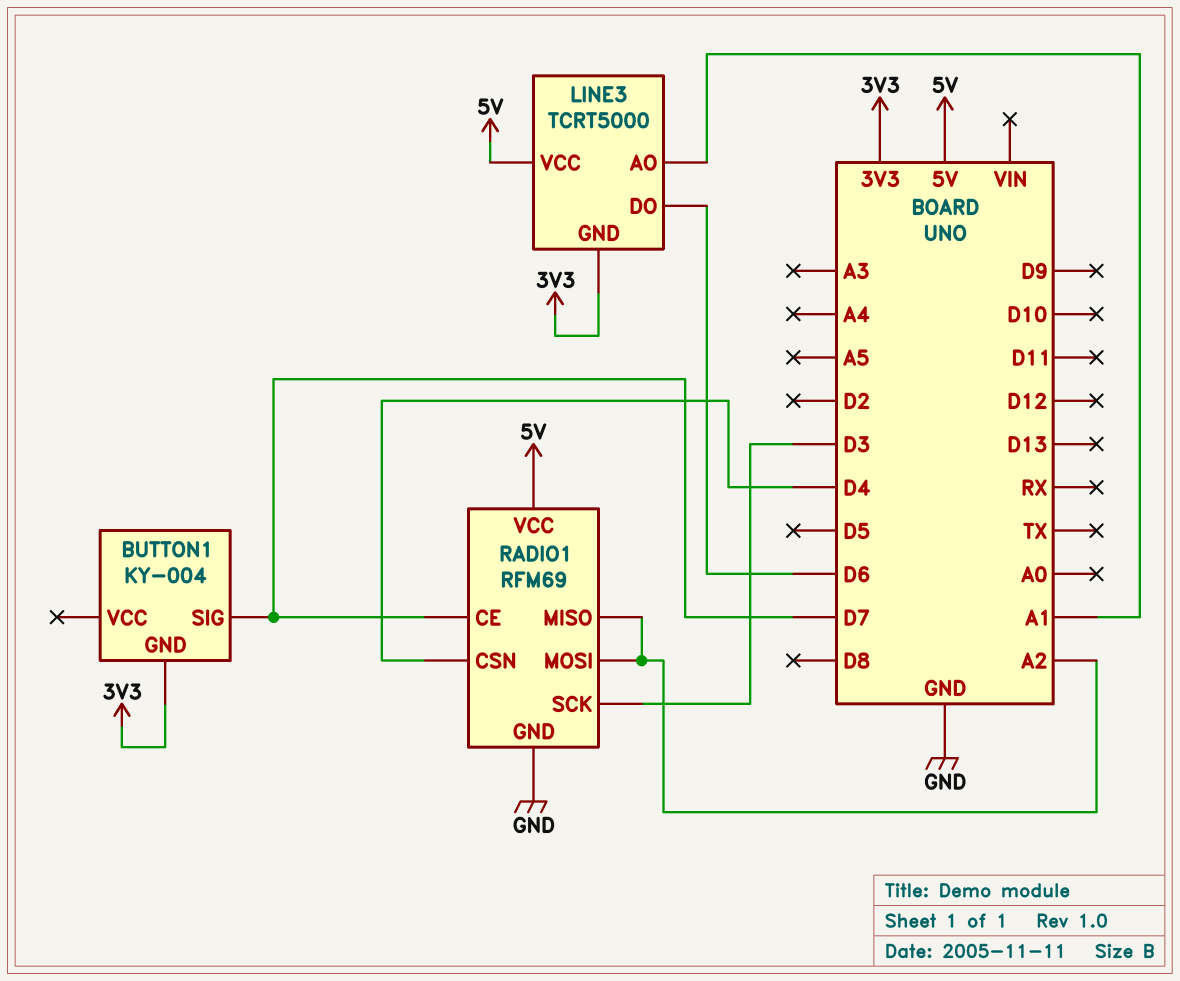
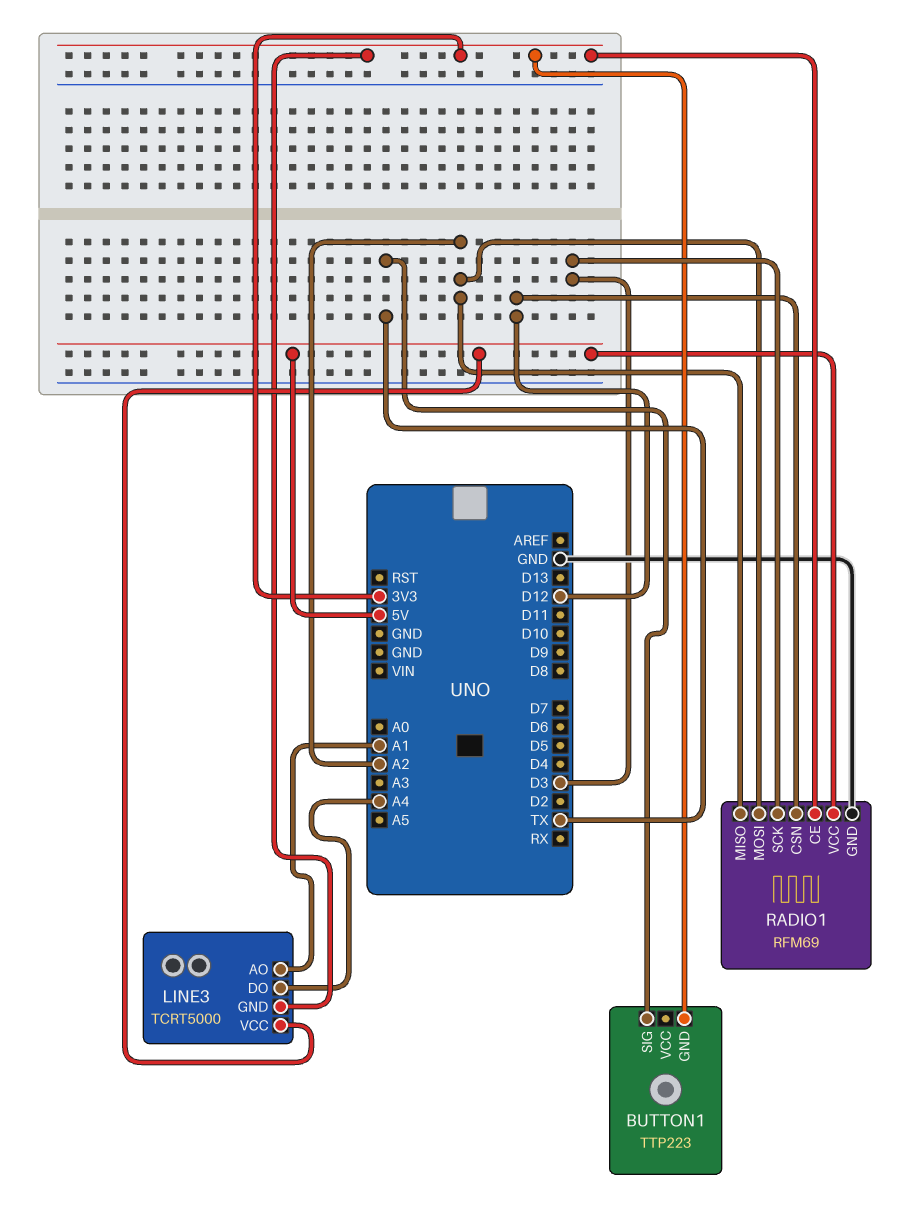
BUTTON1: KY-004 -> TTP223
BUTTON1 pin SIG: D7 -> TX
LINE3 pin DO: D6 -> A4
RADIO1 pin CE: D7 -> 3V3
RADIO1 pin CSN: D4 -> D12

